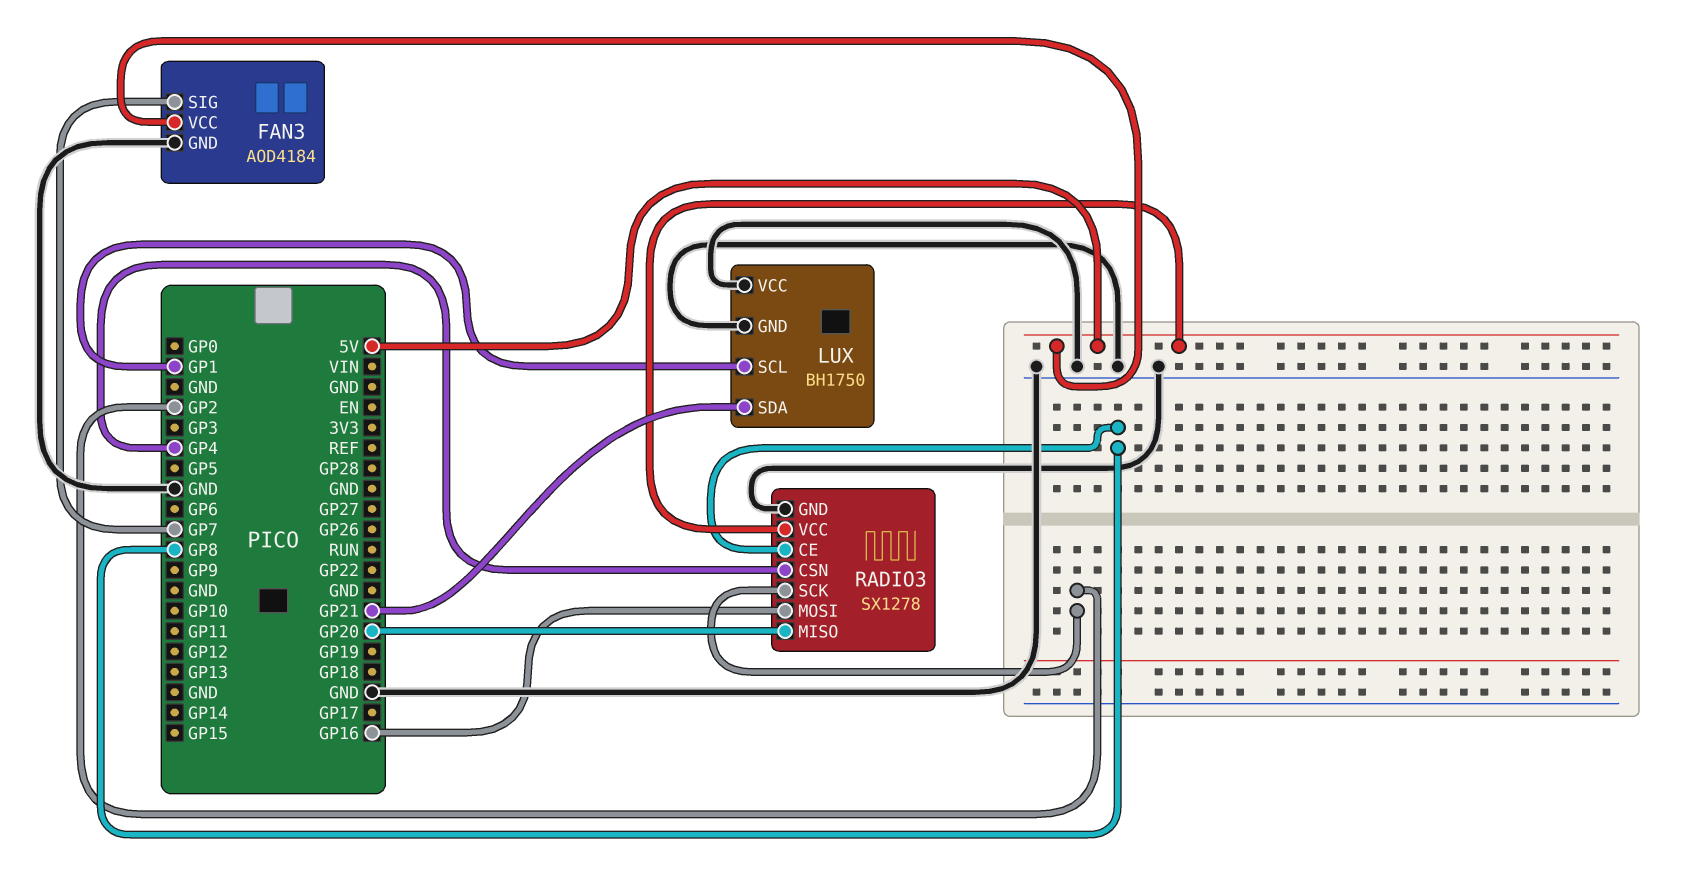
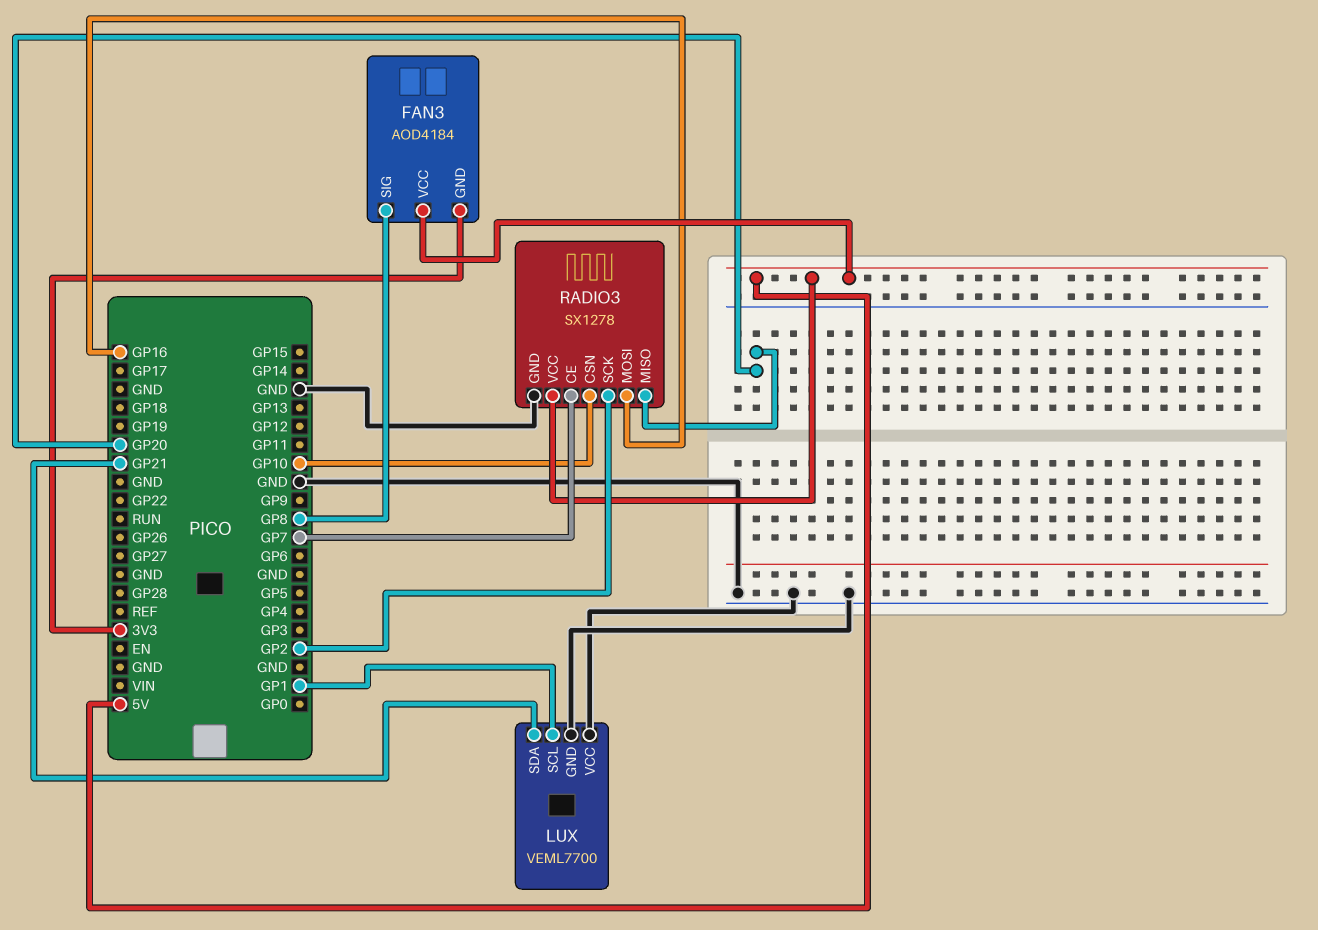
FAN3 pin GND: GND -> 3V3
FAN3 pin SIG: GP7 -> GP8
LUX: BH1750 -> VEML7700
RADIO3 pin CE: GP8 -> GP7
RADIO3 pin CSN: GP4 -> GP10

